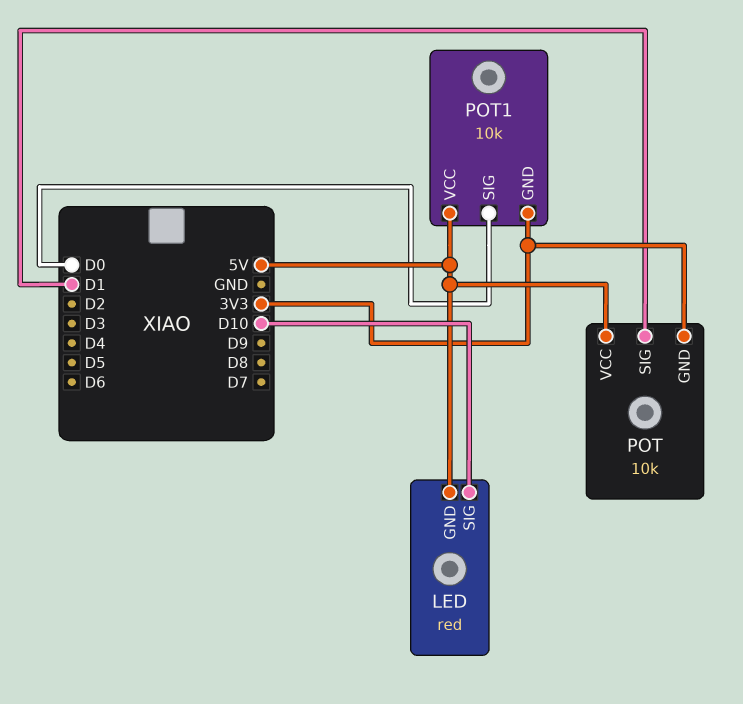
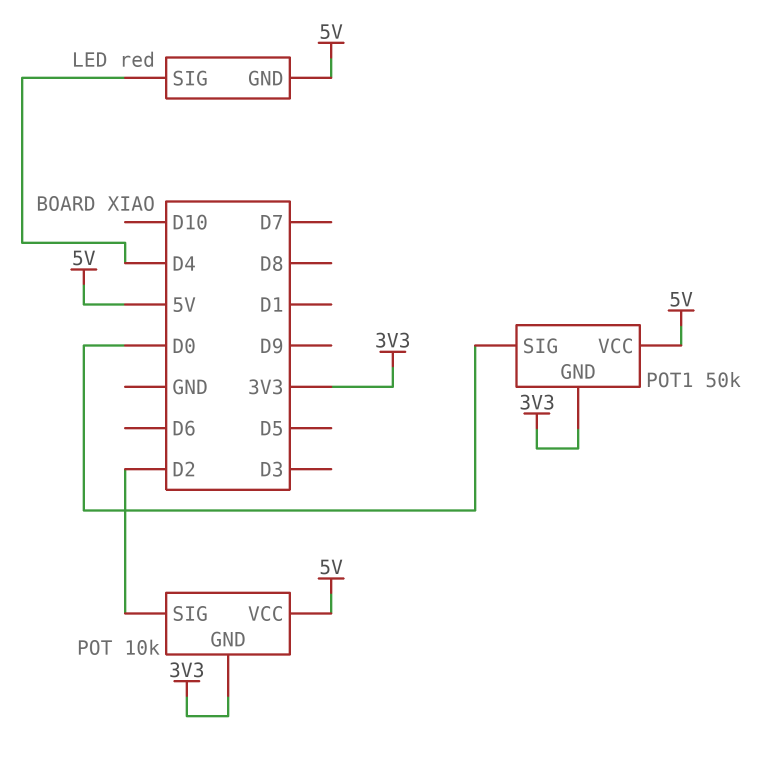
LED pin SIG: D10 -> D4
POT pin SIG: D1 -> D2
POT1: 10k -> 50k

